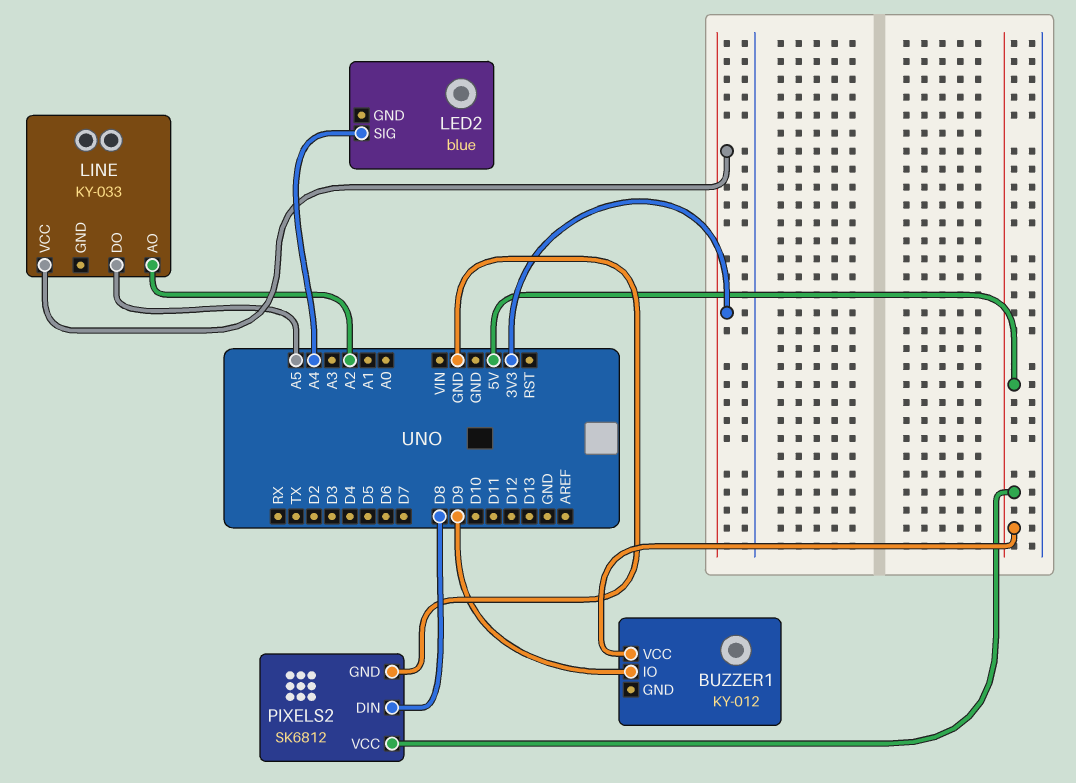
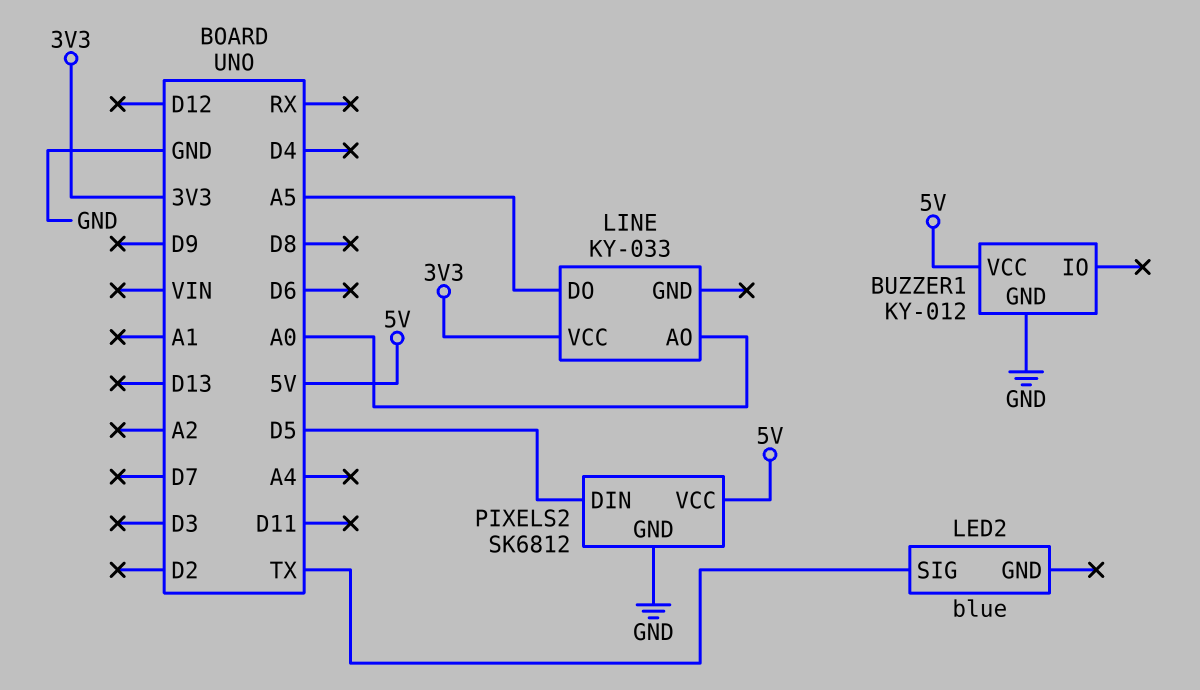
BUZZER1 pin GND: none -> GND
BUZZER1 pin IO: D9 -> none
LED2 pin SIG: A4 -> TX
LINE pin AO: A2 -> A0
PIXELS2 pin DIN: D8 -> D5

